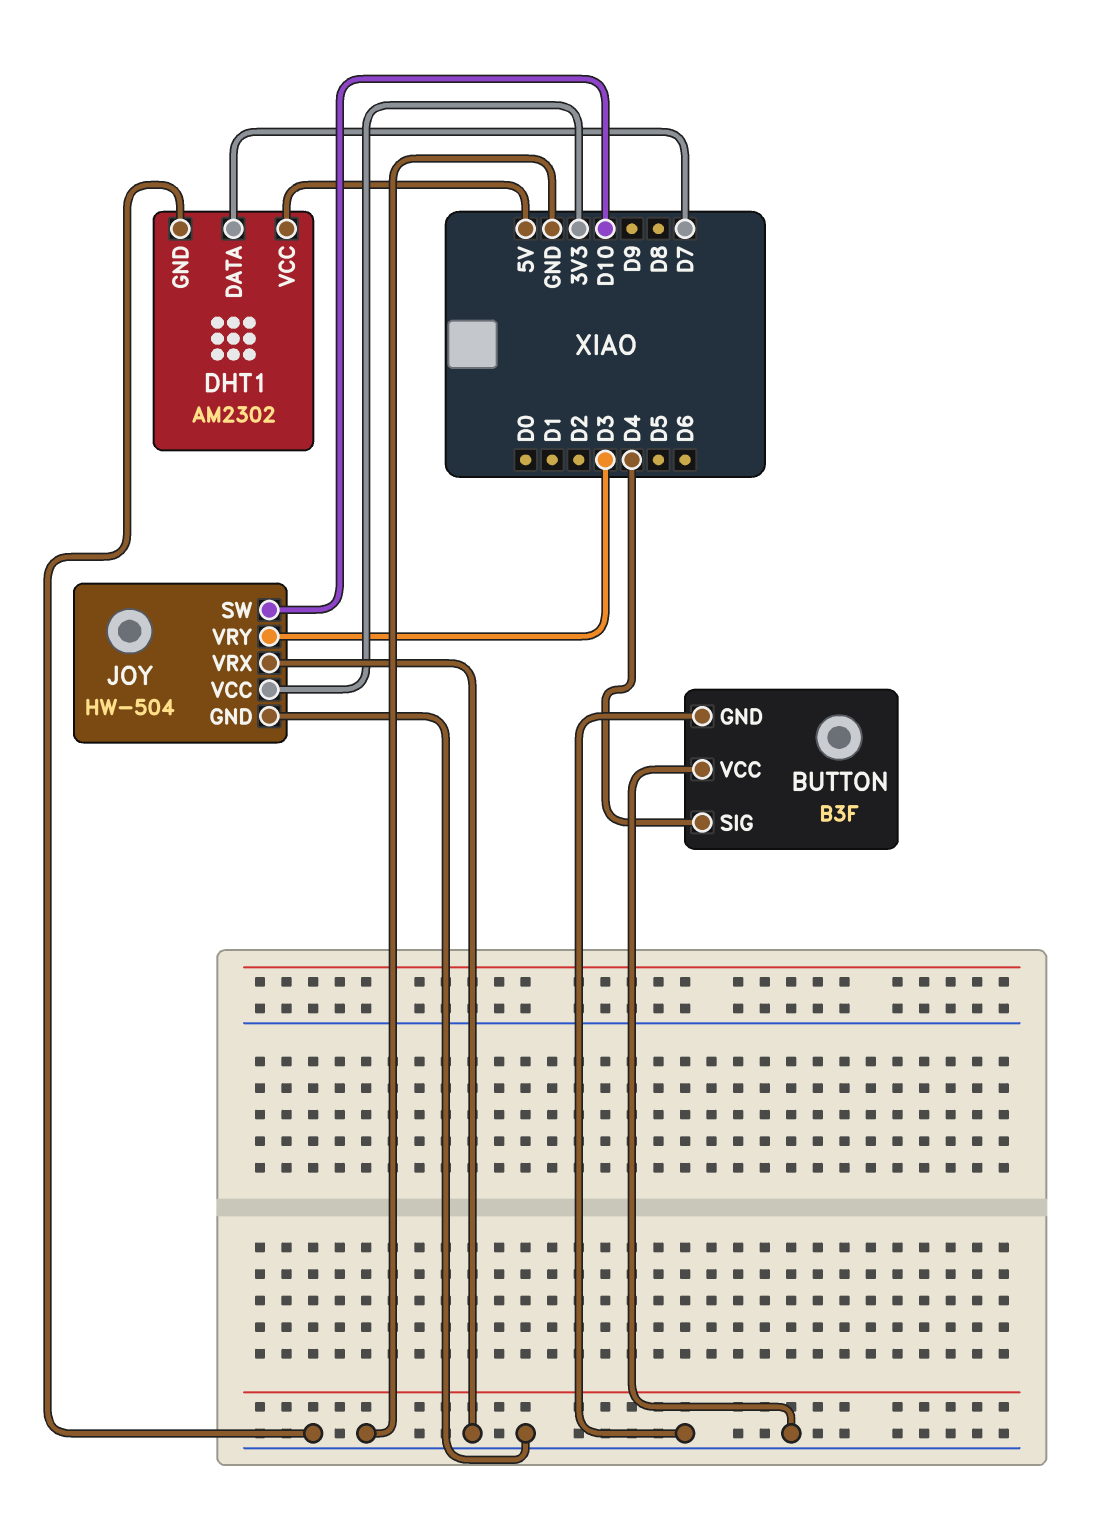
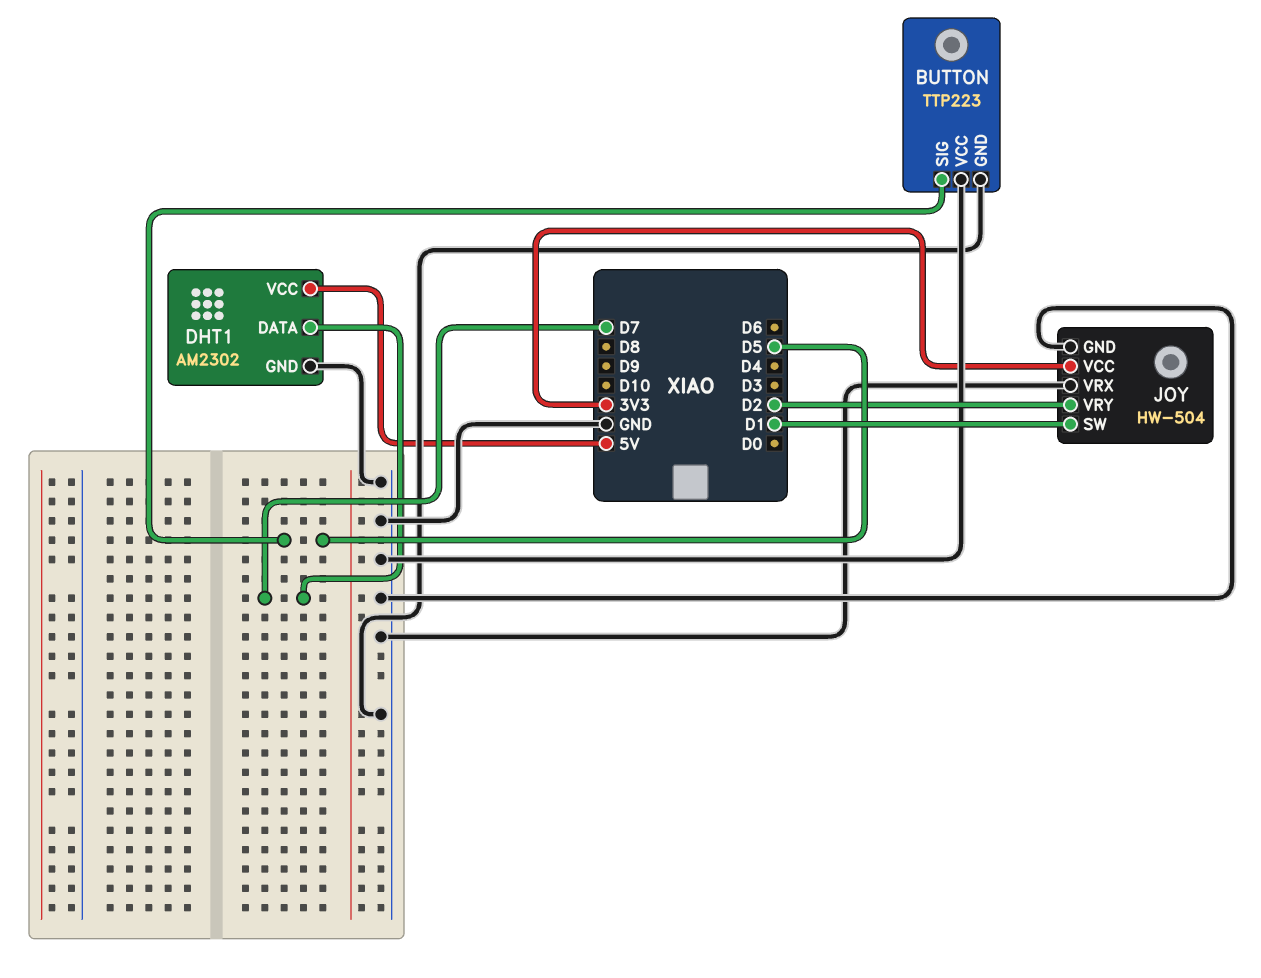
BUTTON: B3F -> TTP223
BUTTON pin SIG: D4 -> D5
JOY pin SW: D10 -> D1
JOY pin VRY: D3 -> D2

